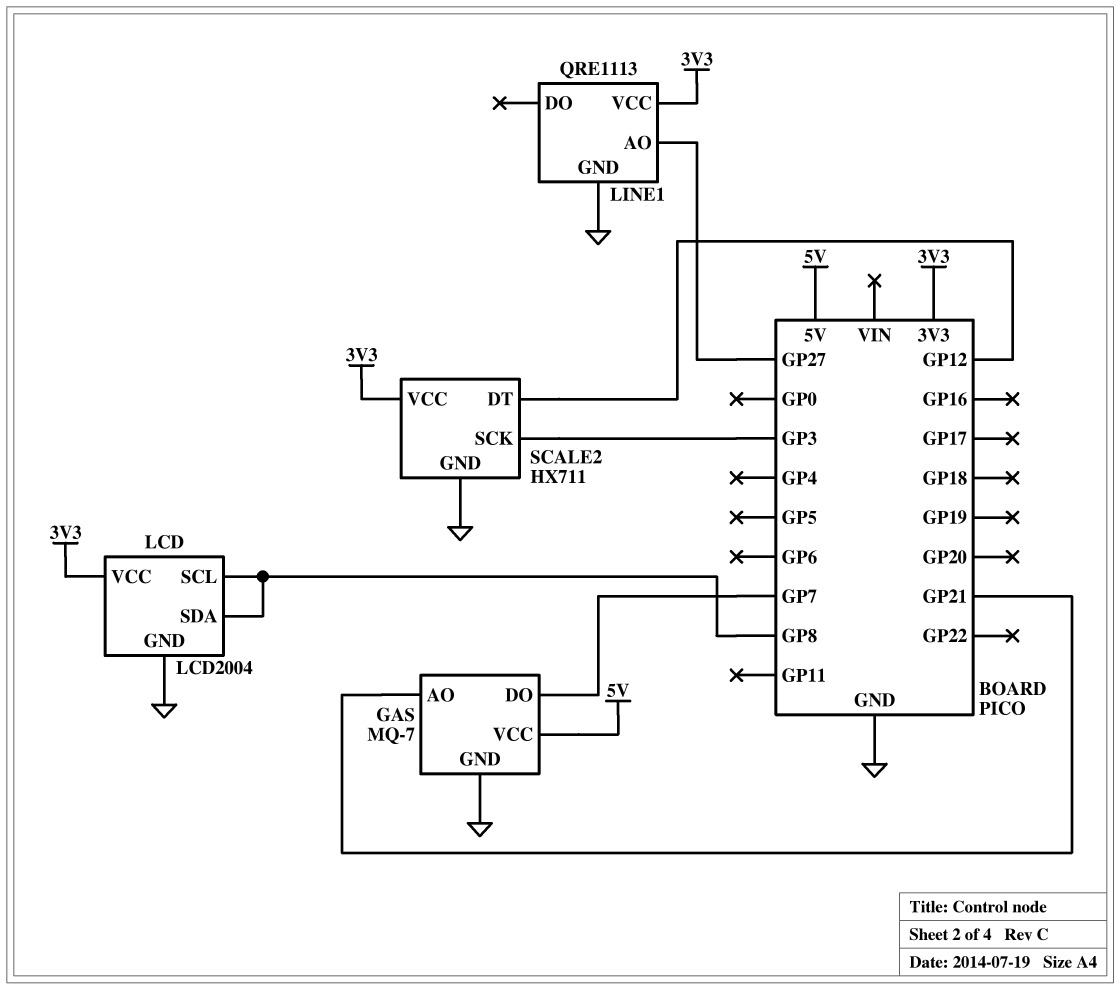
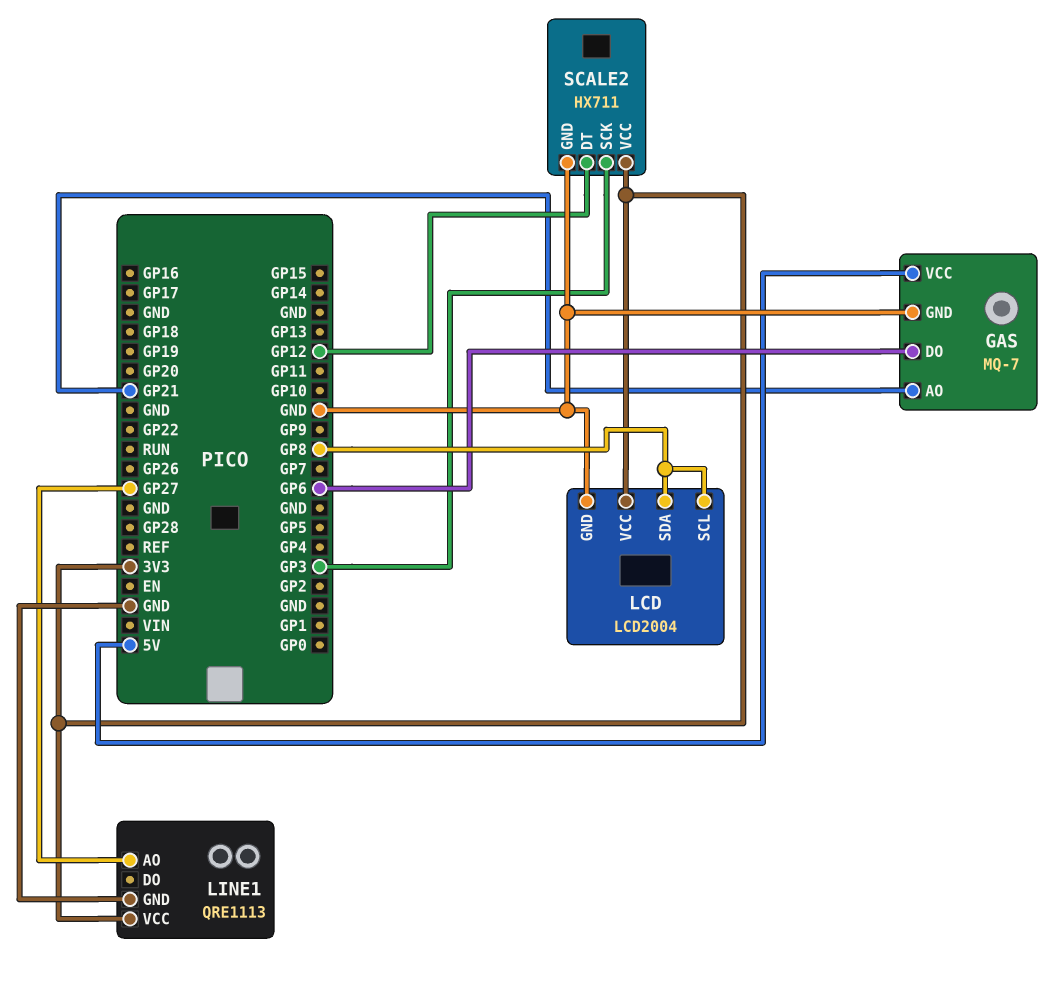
GAS pin DO: GP7 -> GP6

